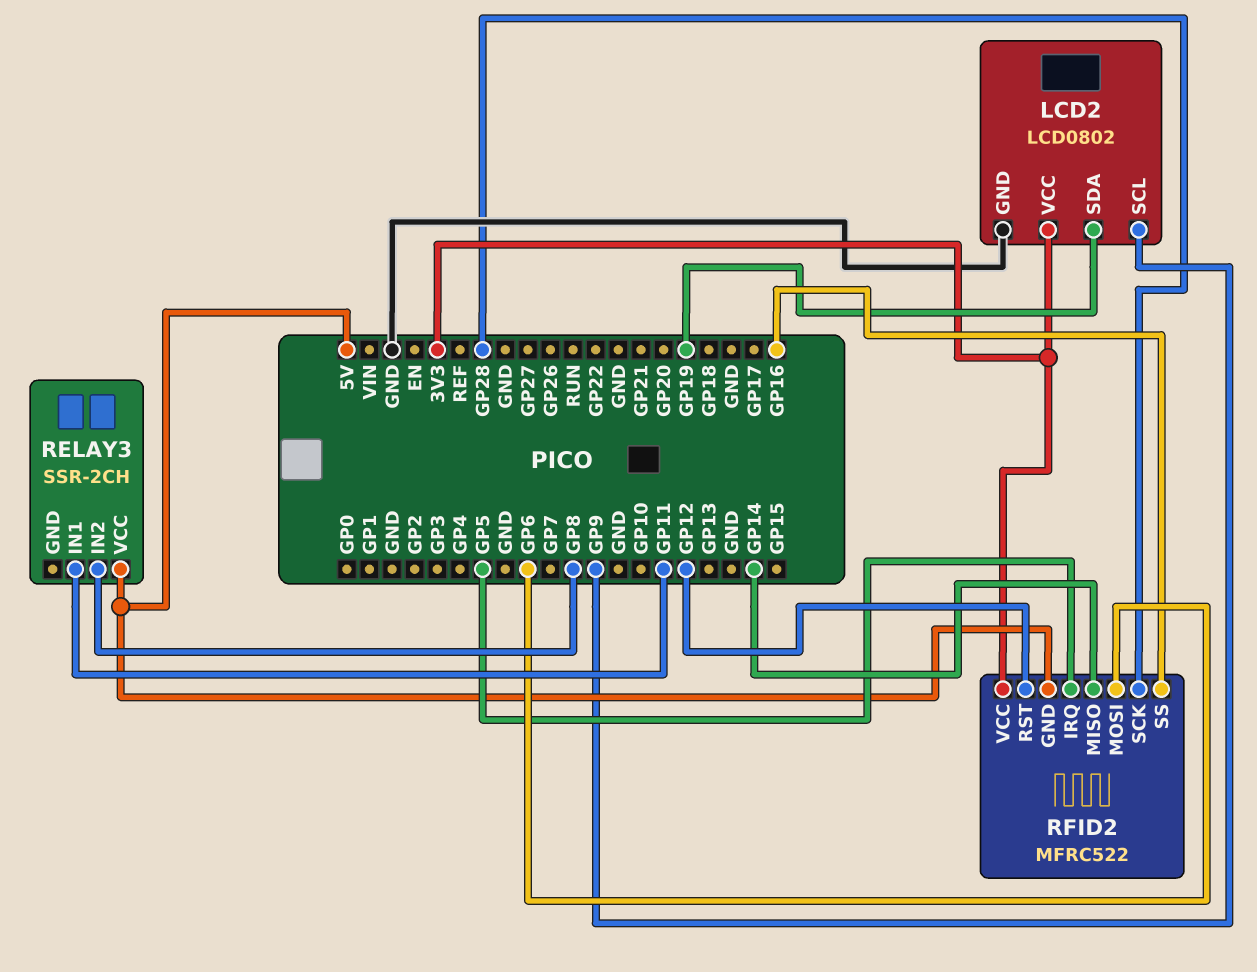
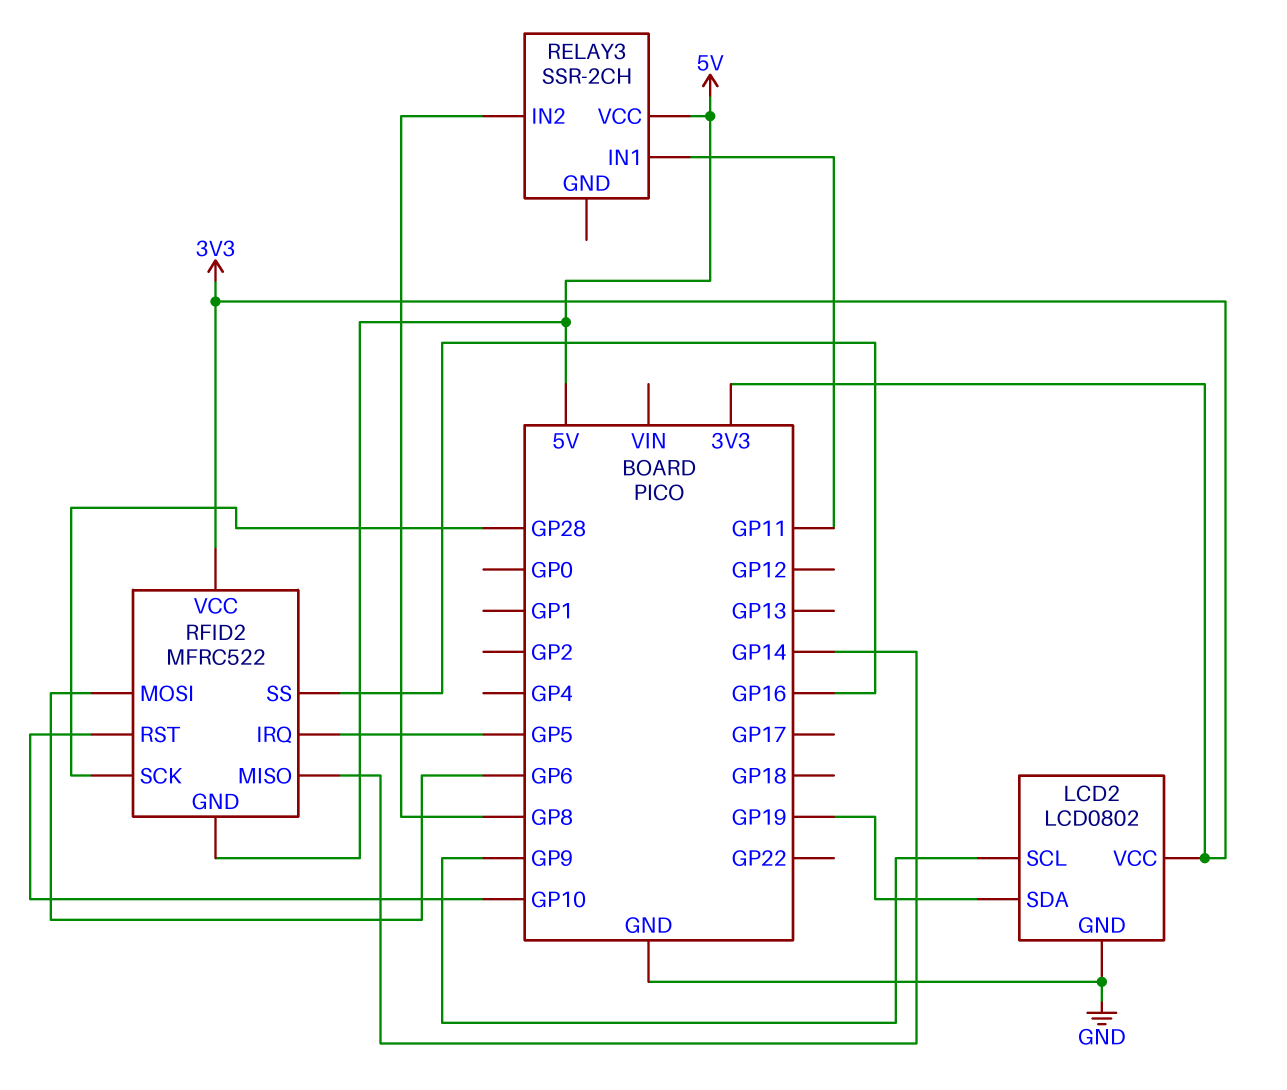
RFID2 pin RST: GP12 -> GP10

